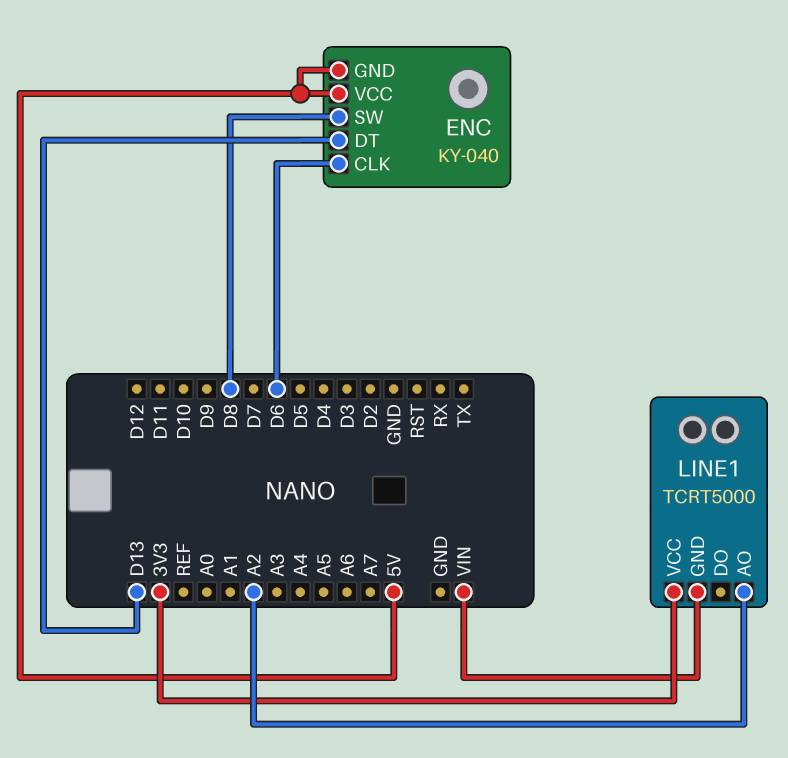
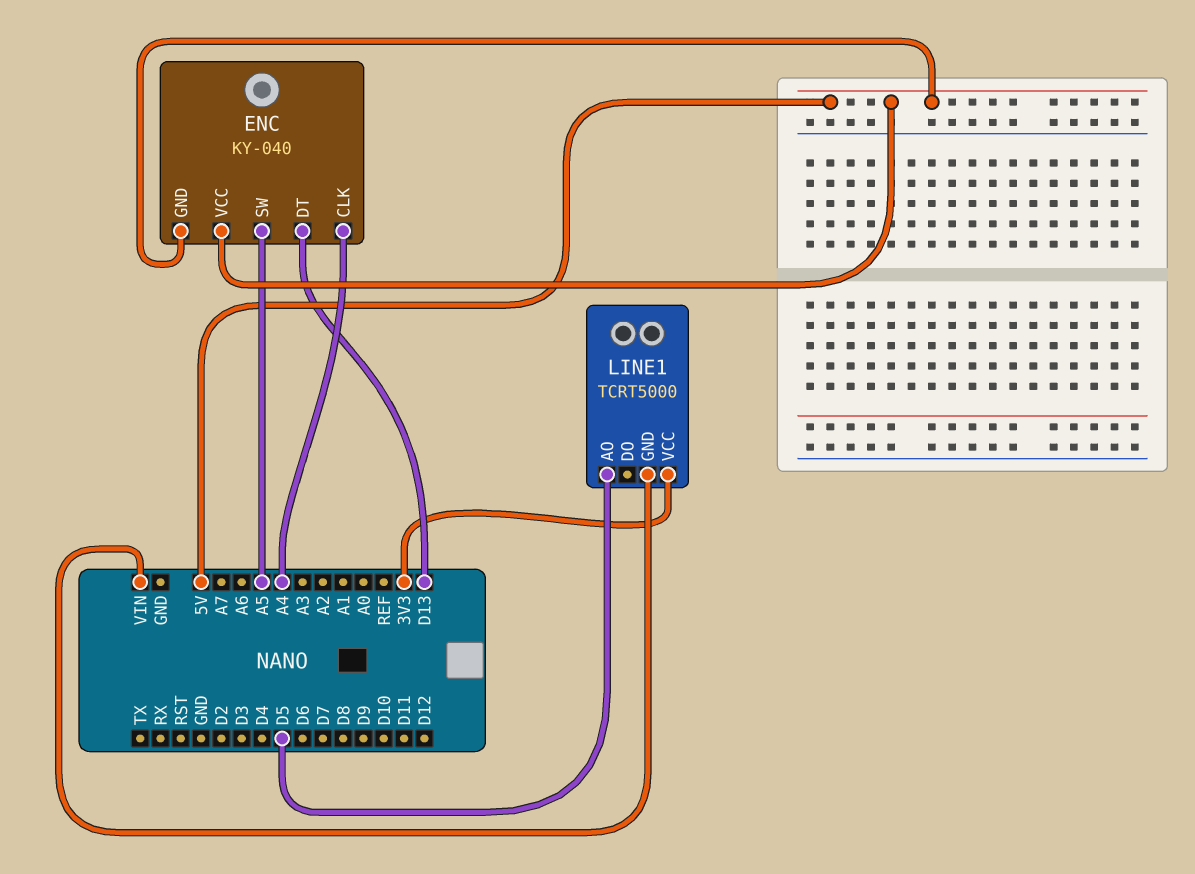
ENC pin CLK: D6 -> A4
ENC pin SW: D8 -> A5
LINE1 pin AO: A2 -> D5

